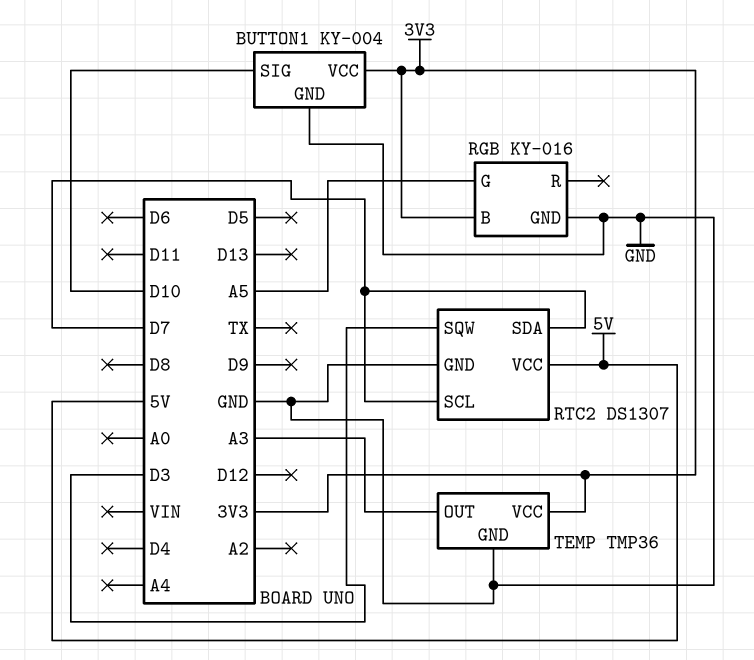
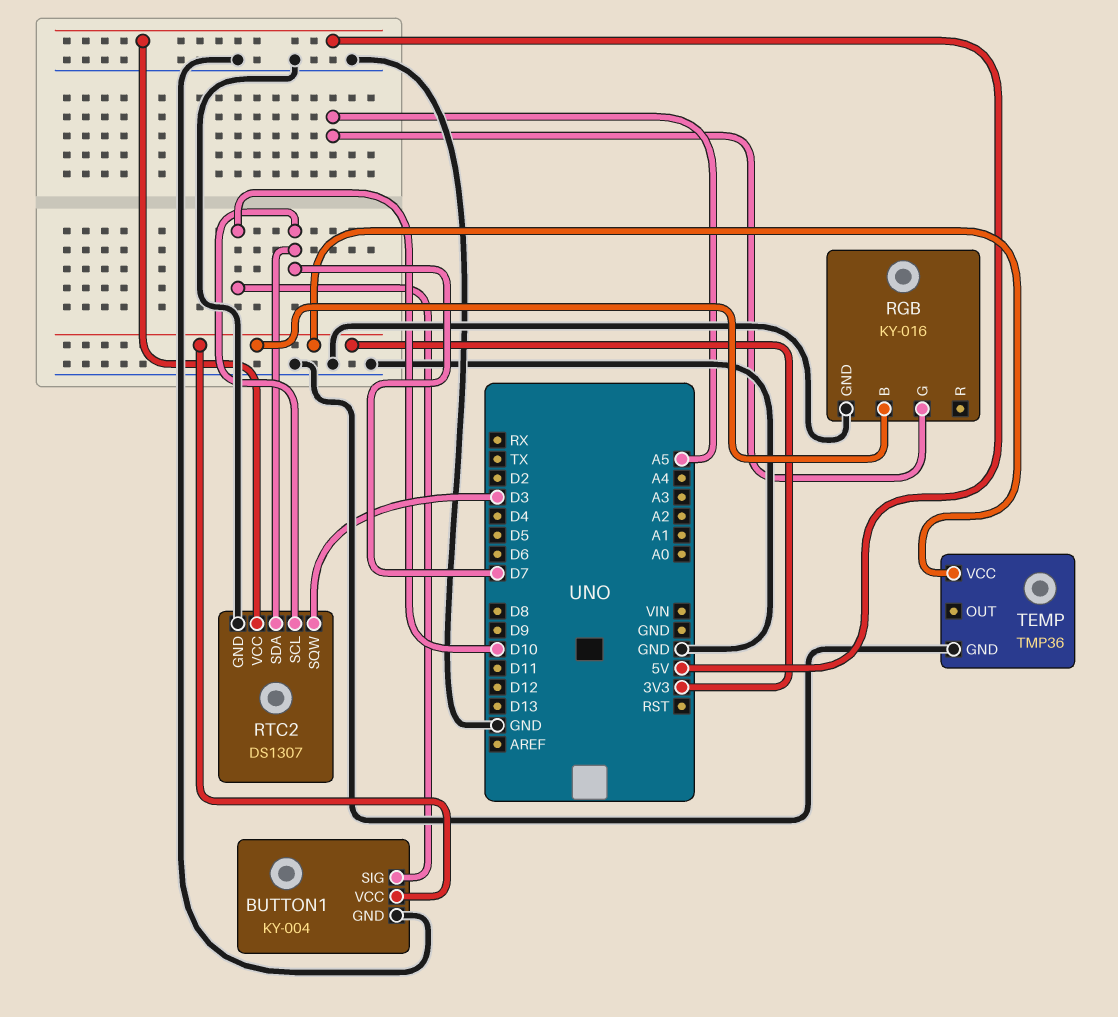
TEMP pin OUT: A3 -> none

